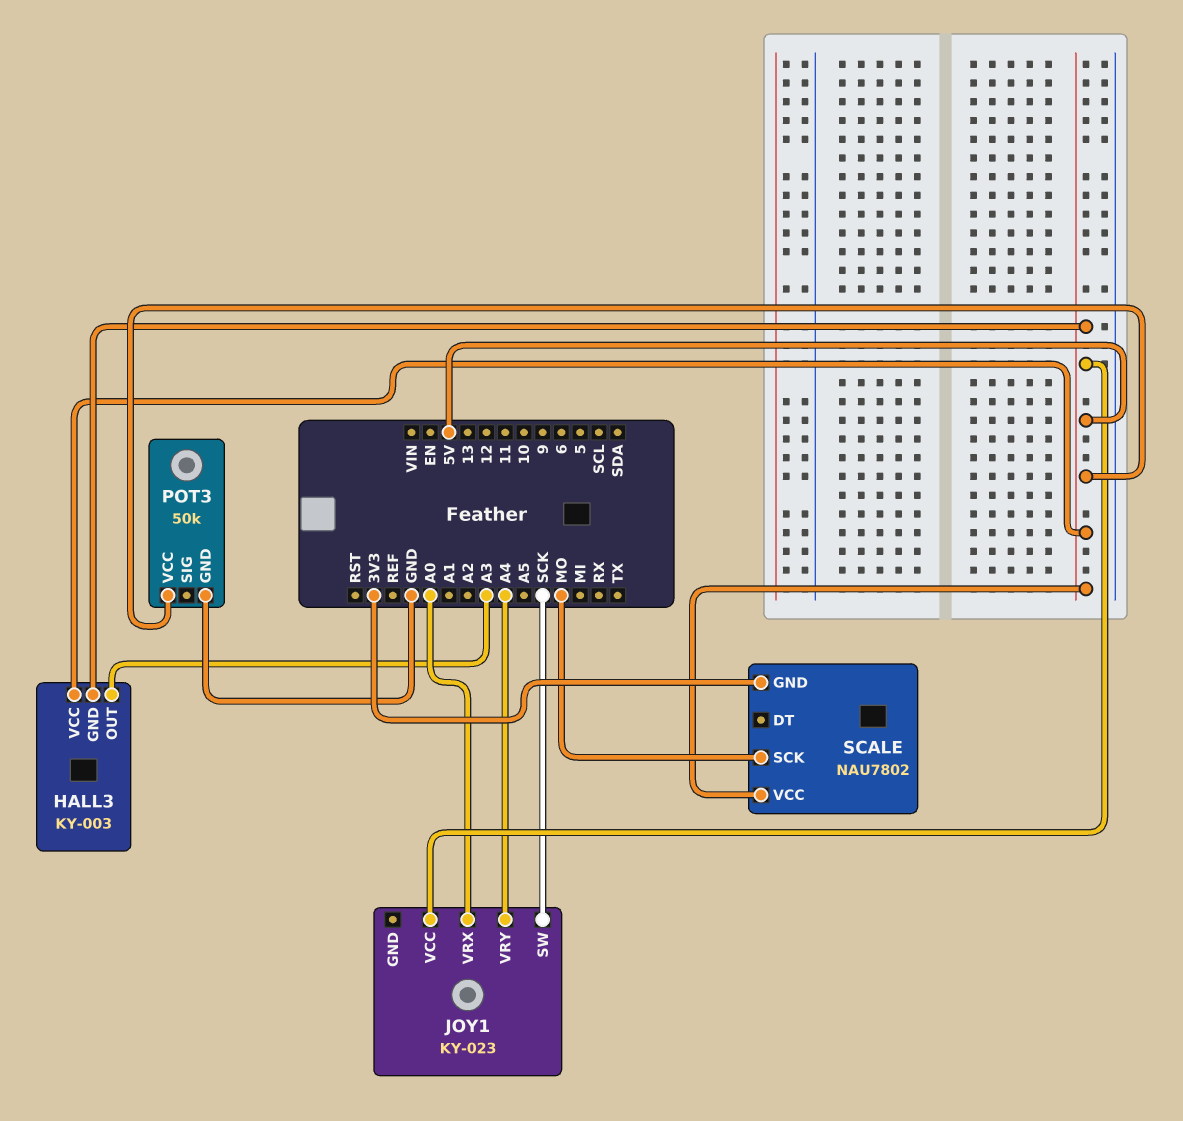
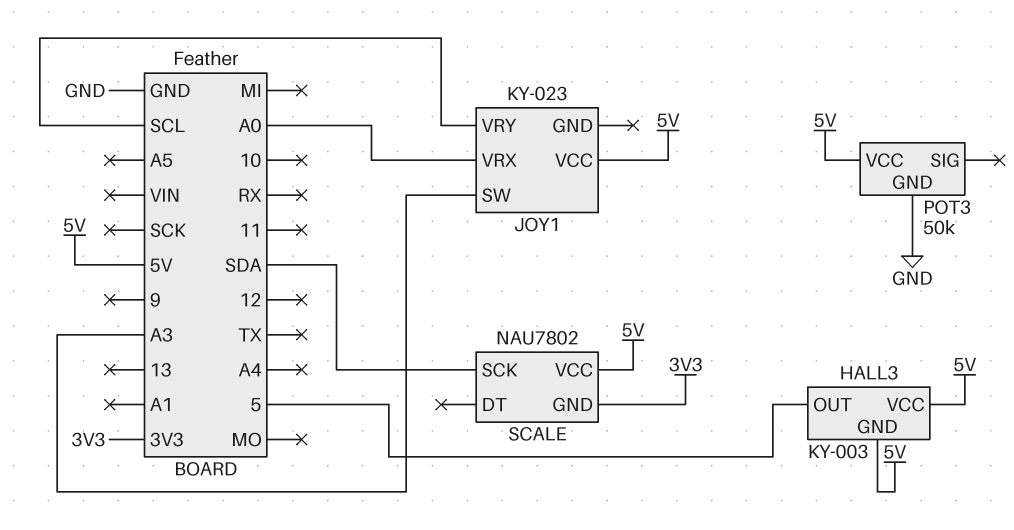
HALL3 pin OUT: A3 -> 5
JOY1 pin SW: SCK -> A3
JOY1 pin VRY: A4 -> SCL
SCALE pin SCK: MO -> SDA

